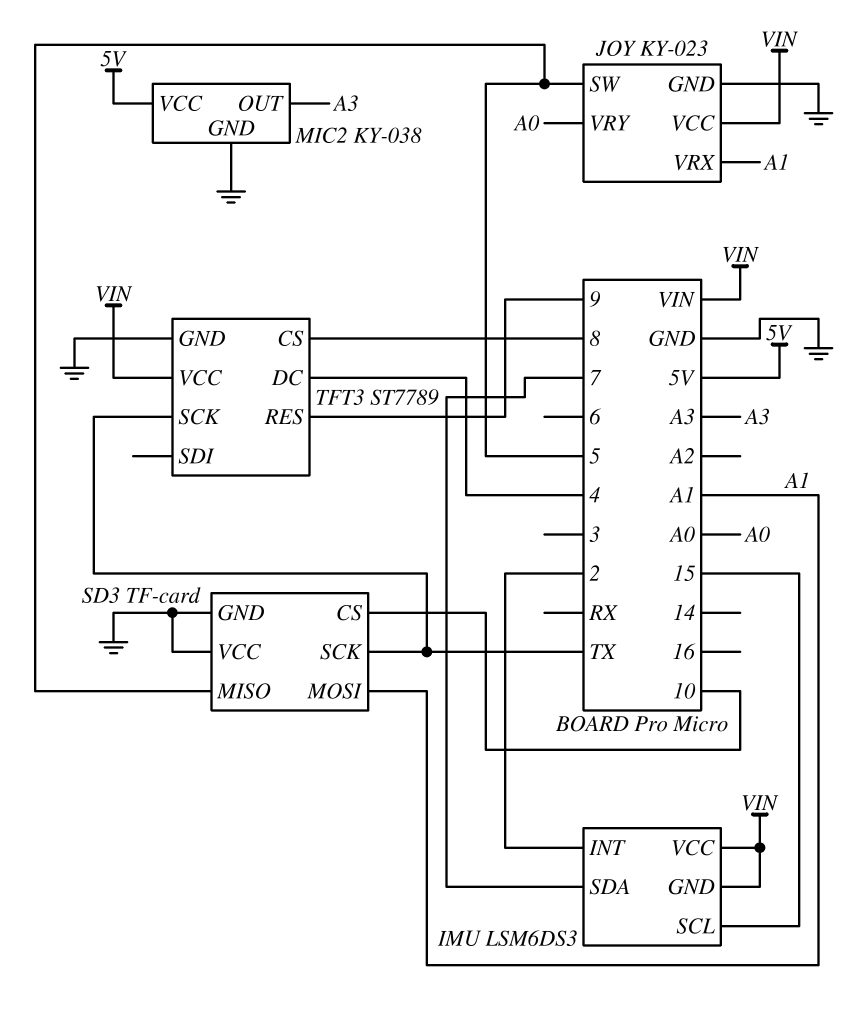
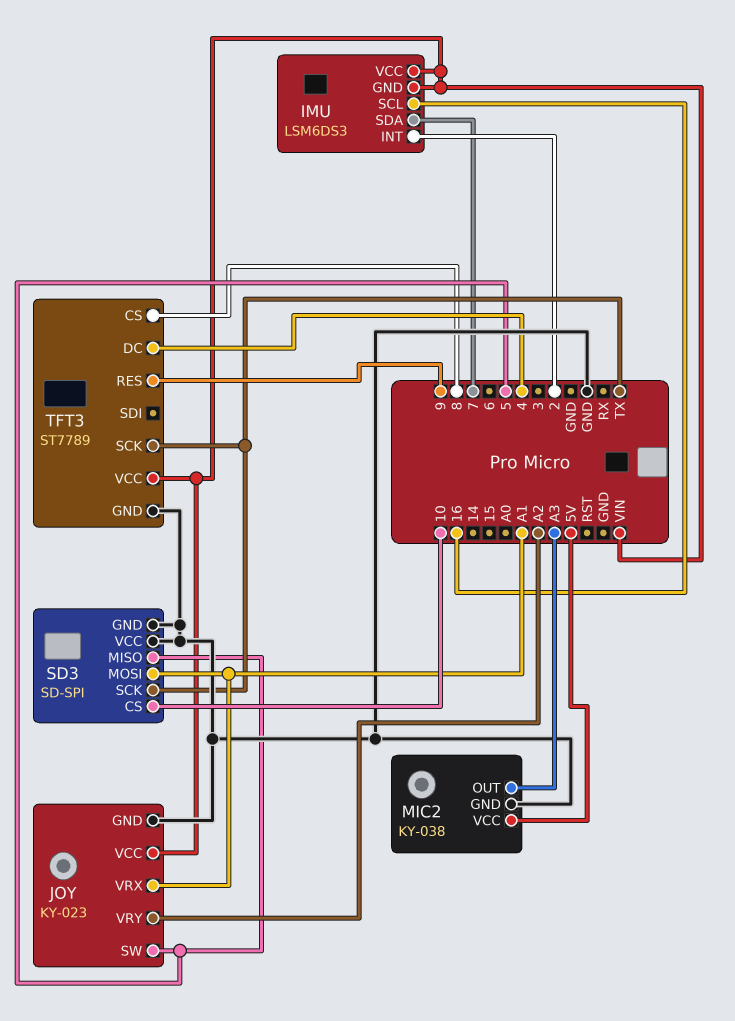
IMU pin SCL: 15 -> 16
JOY pin VRY: A0 -> A2
SD3: TF-card -> SD-SPI

